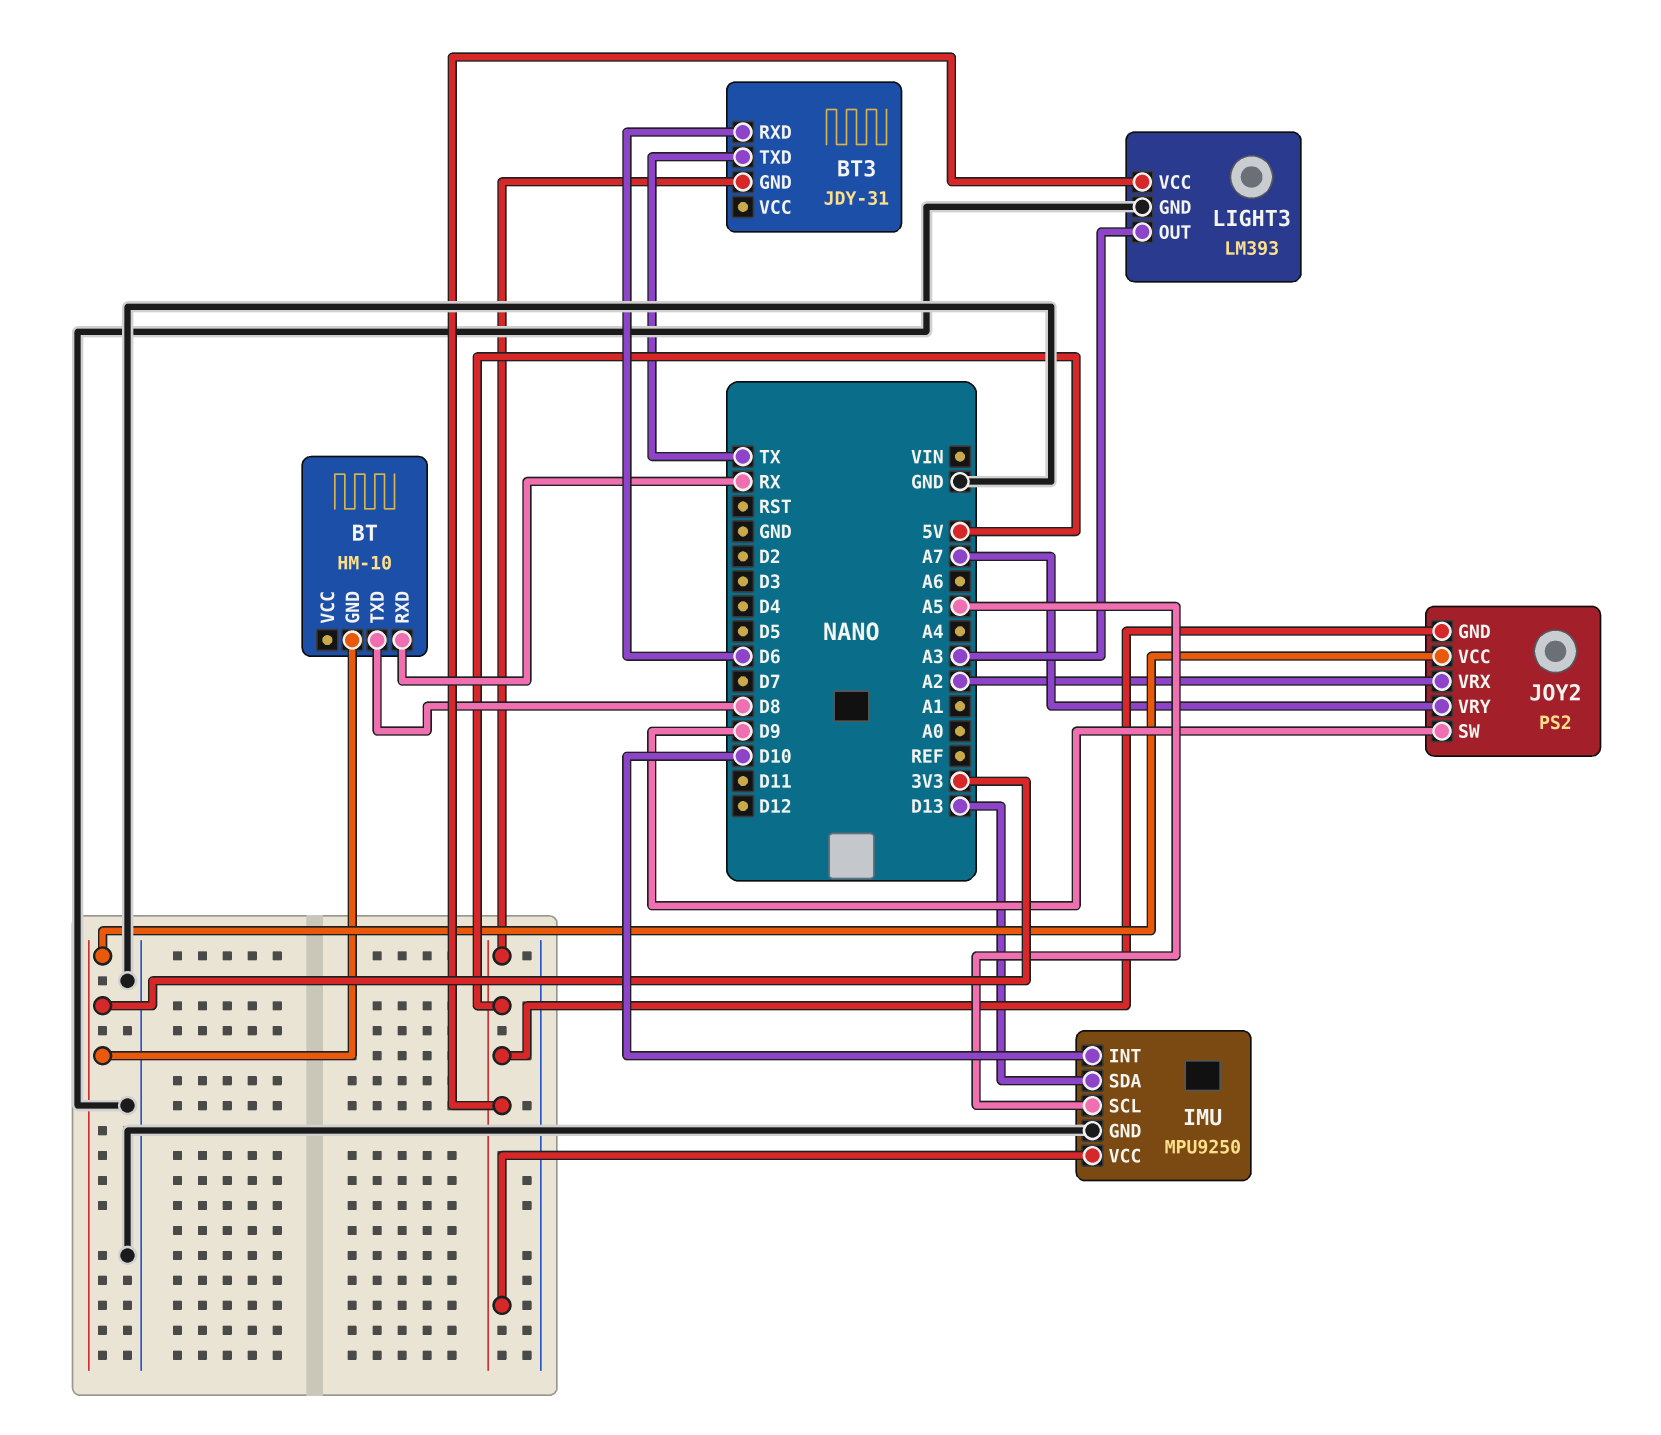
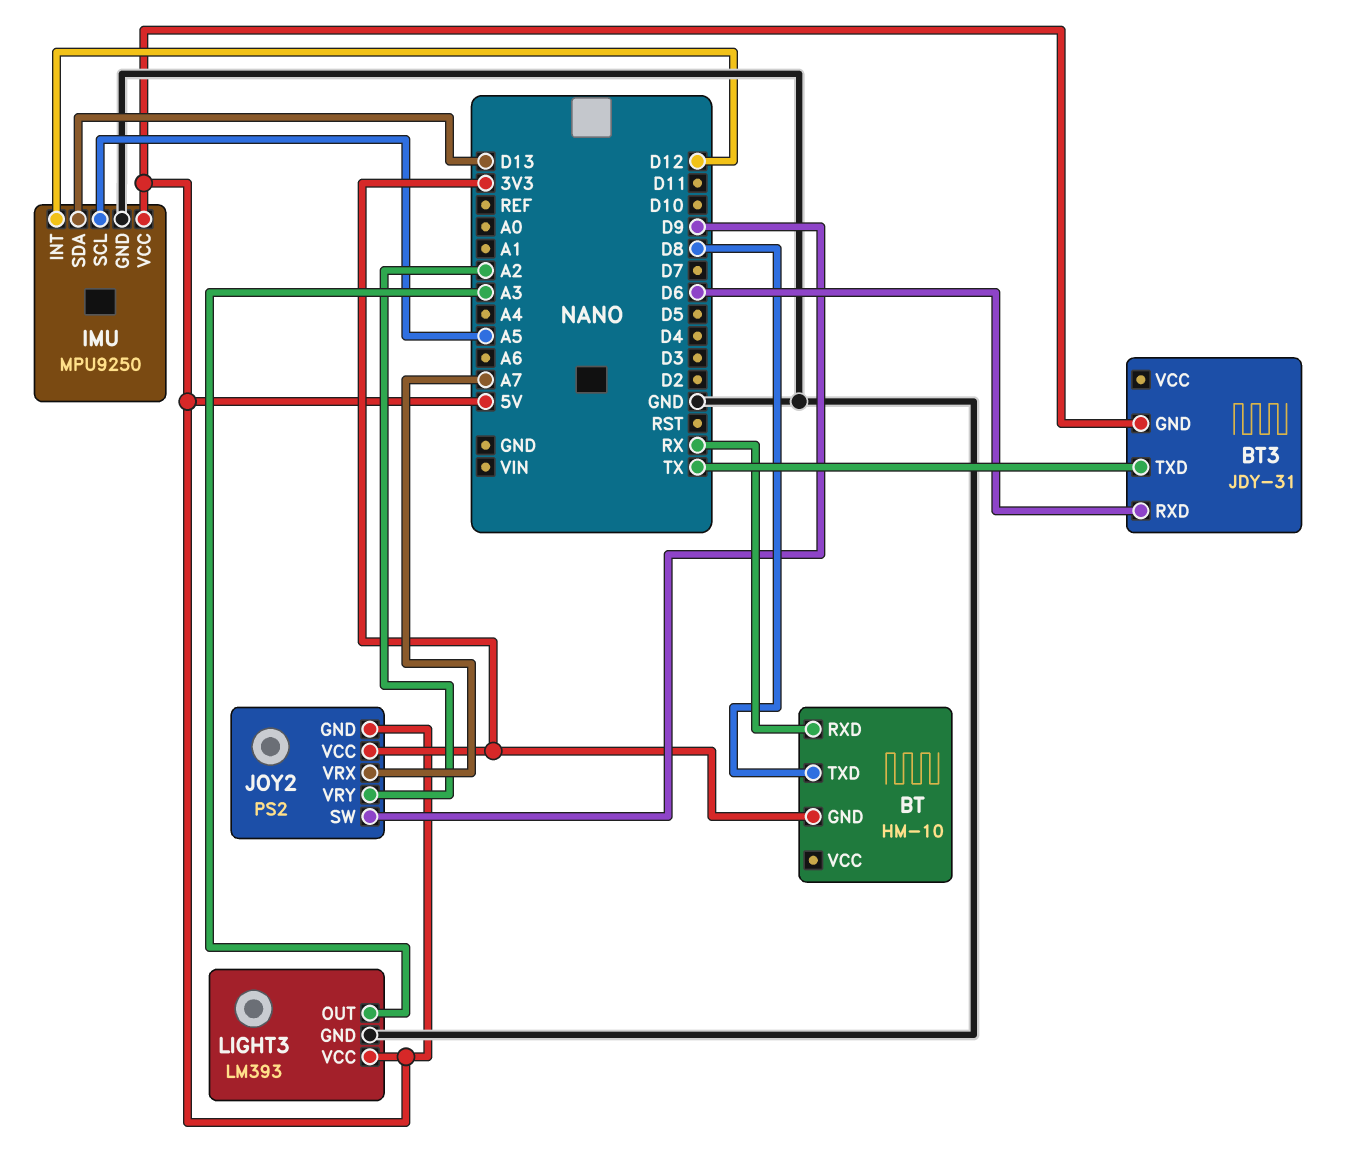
IMU pin INT: D10 -> D12
JOY2 pin VRX: A2 -> A7
JOY2 pin VRY: A7 -> A2

